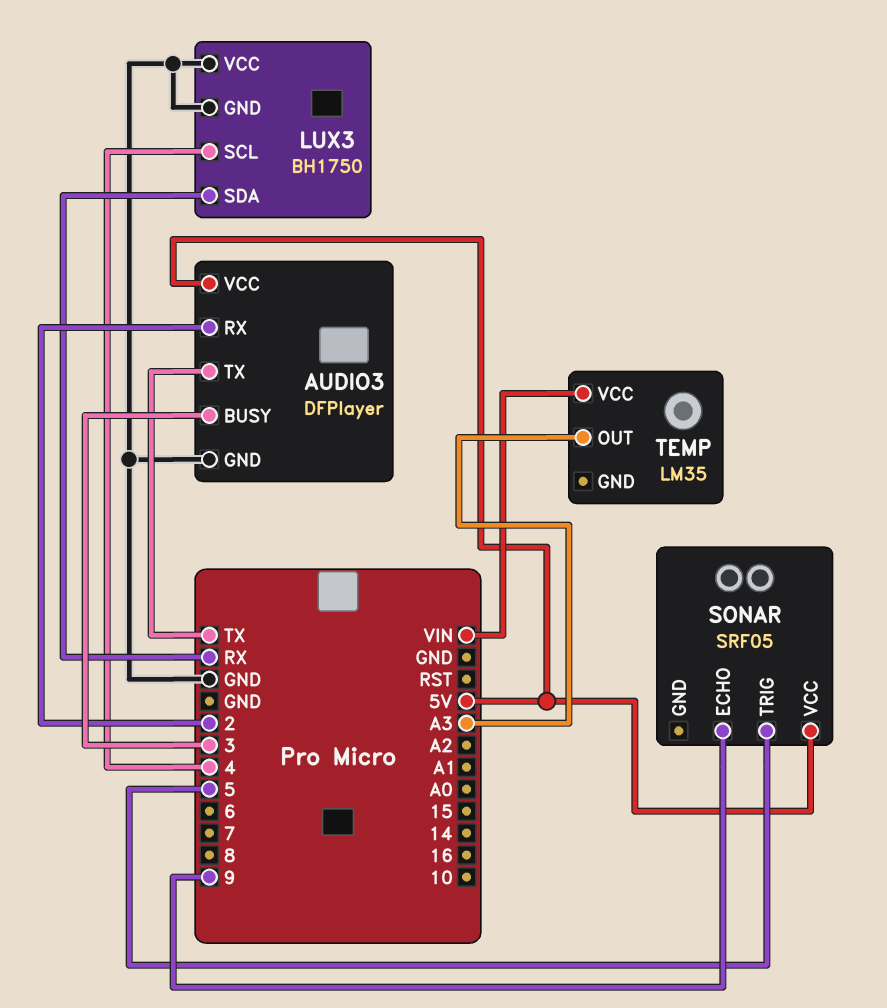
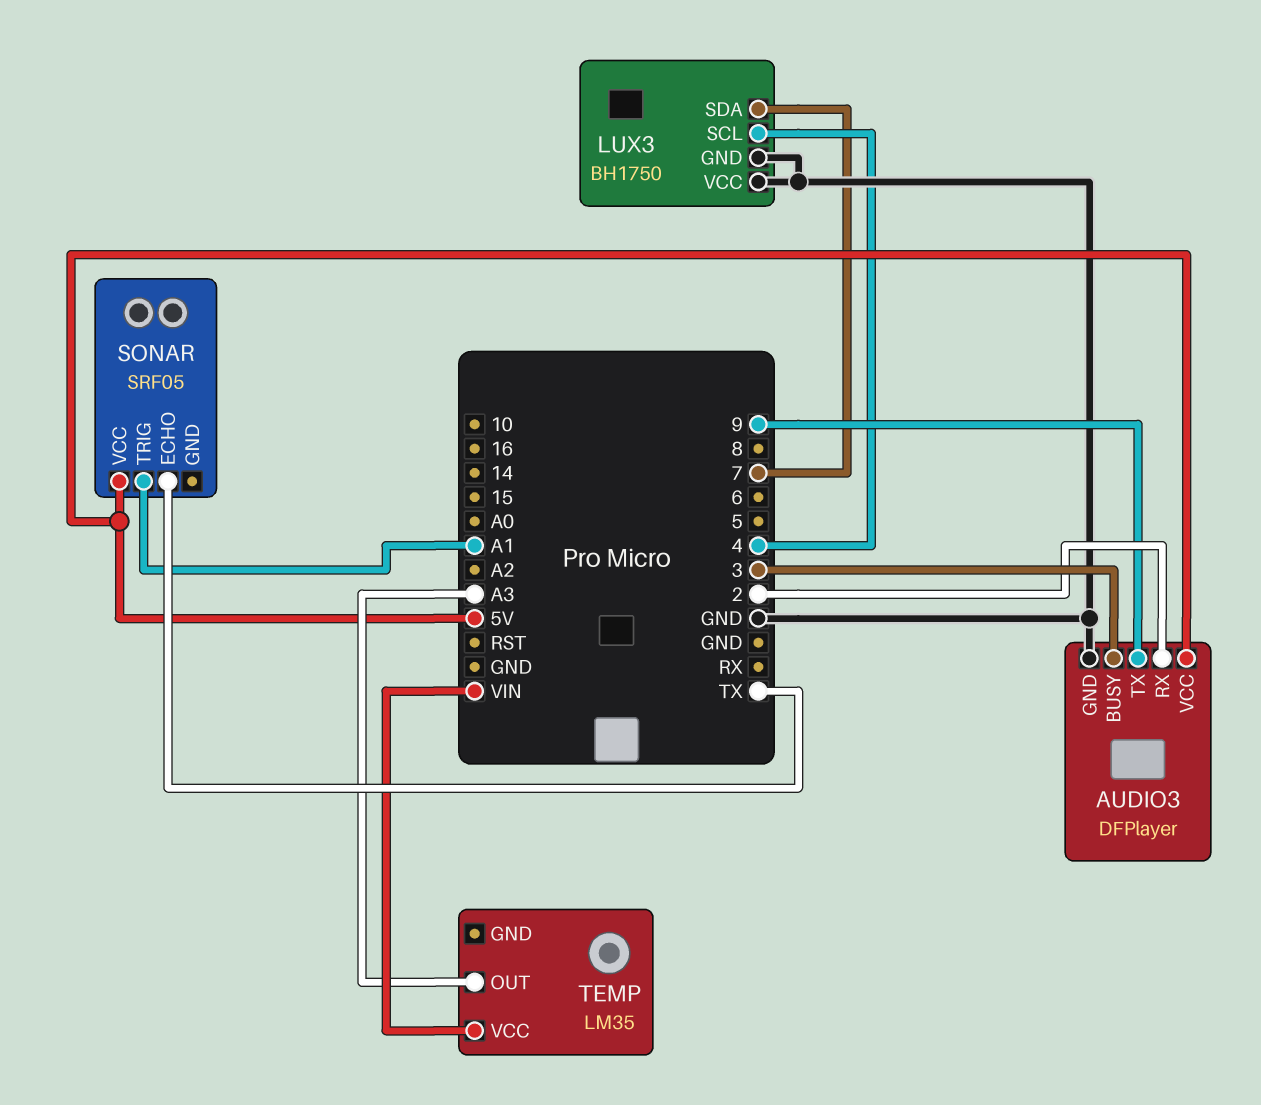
AUDIO3 pin TX: TX -> 9
LUX3 pin SDA: RX -> 7
SONAR pin ECHO: 9 -> TX
SONAR pin TRIG: 5 -> A1

